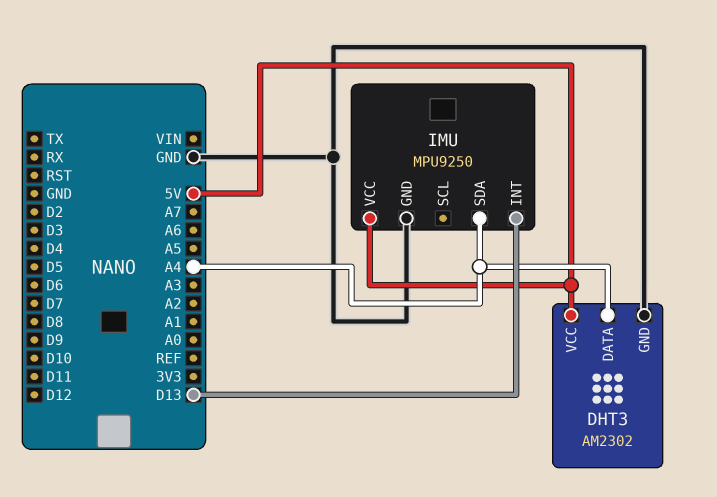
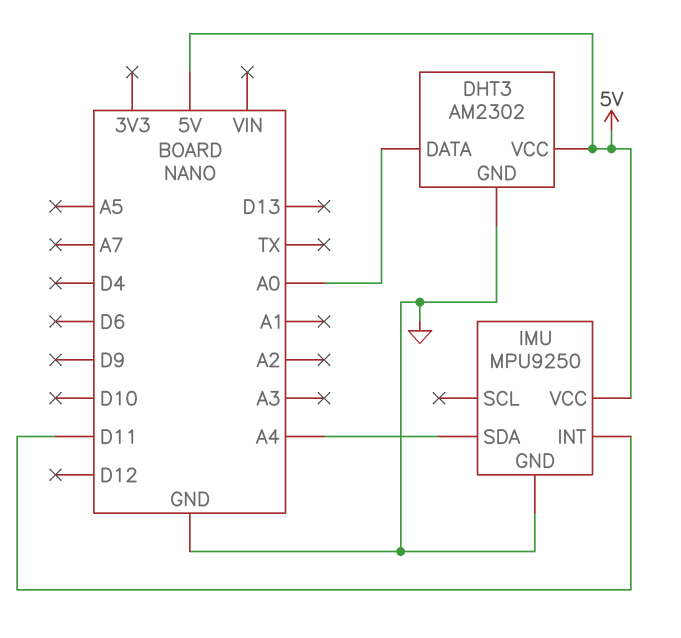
DHT3 pin DATA: A4 -> A0
IMU pin INT: D13 -> D11

